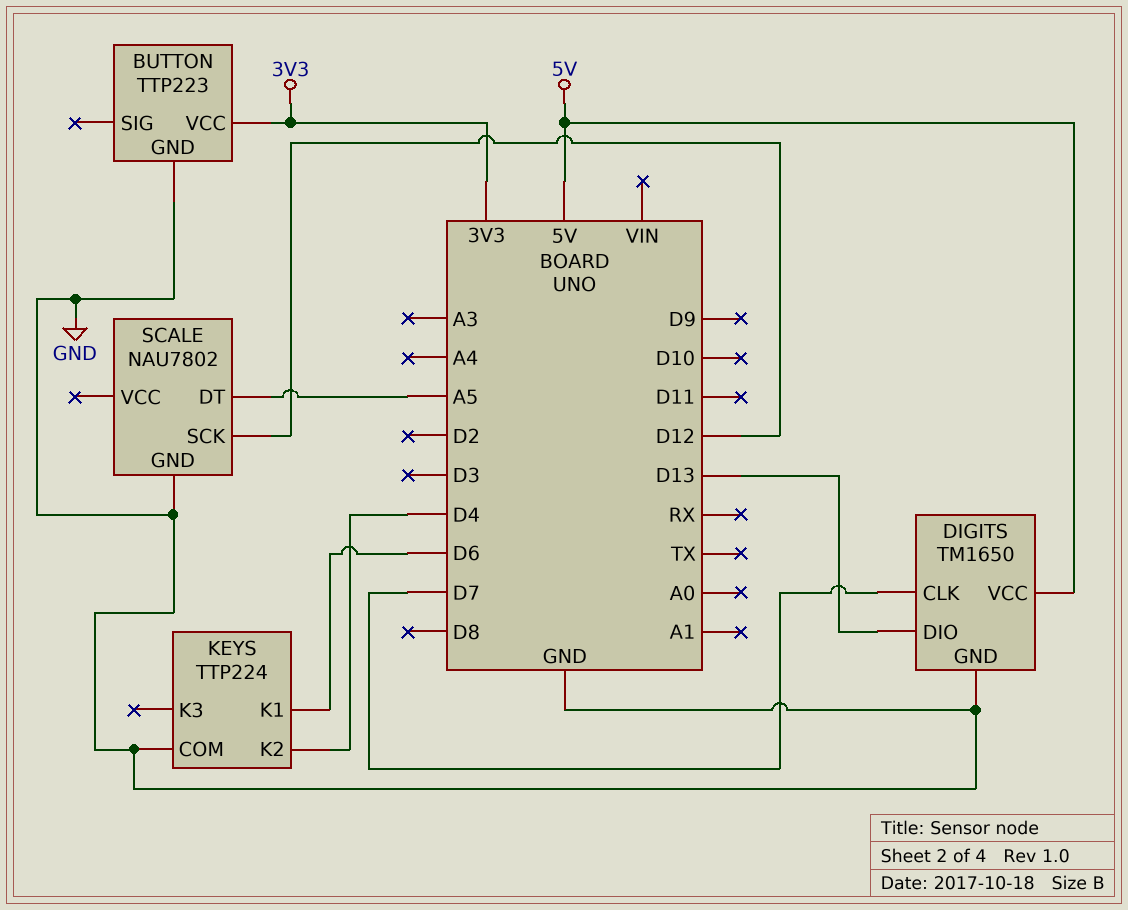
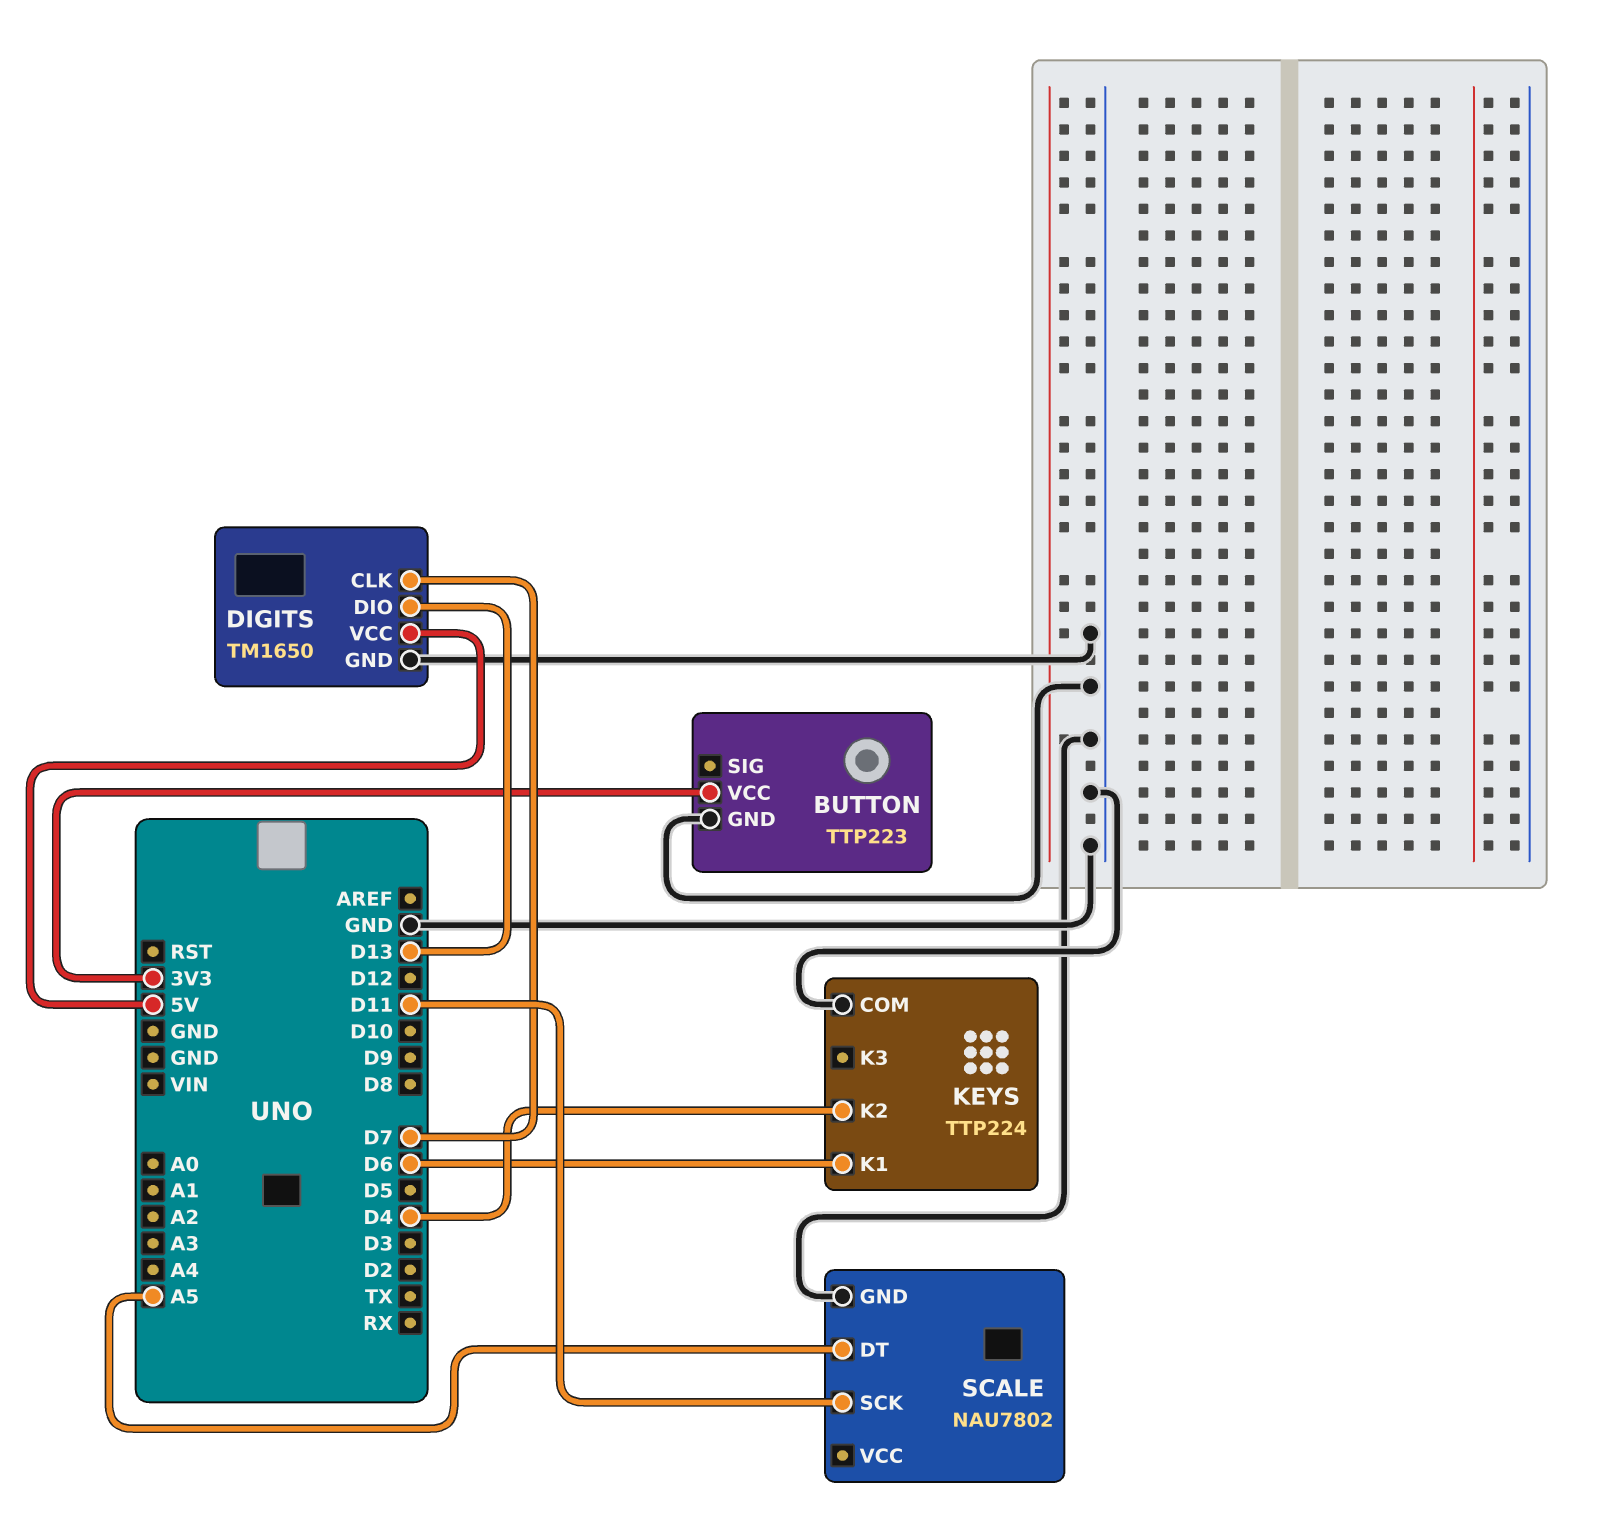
SCALE pin SCK: D12 -> D11

